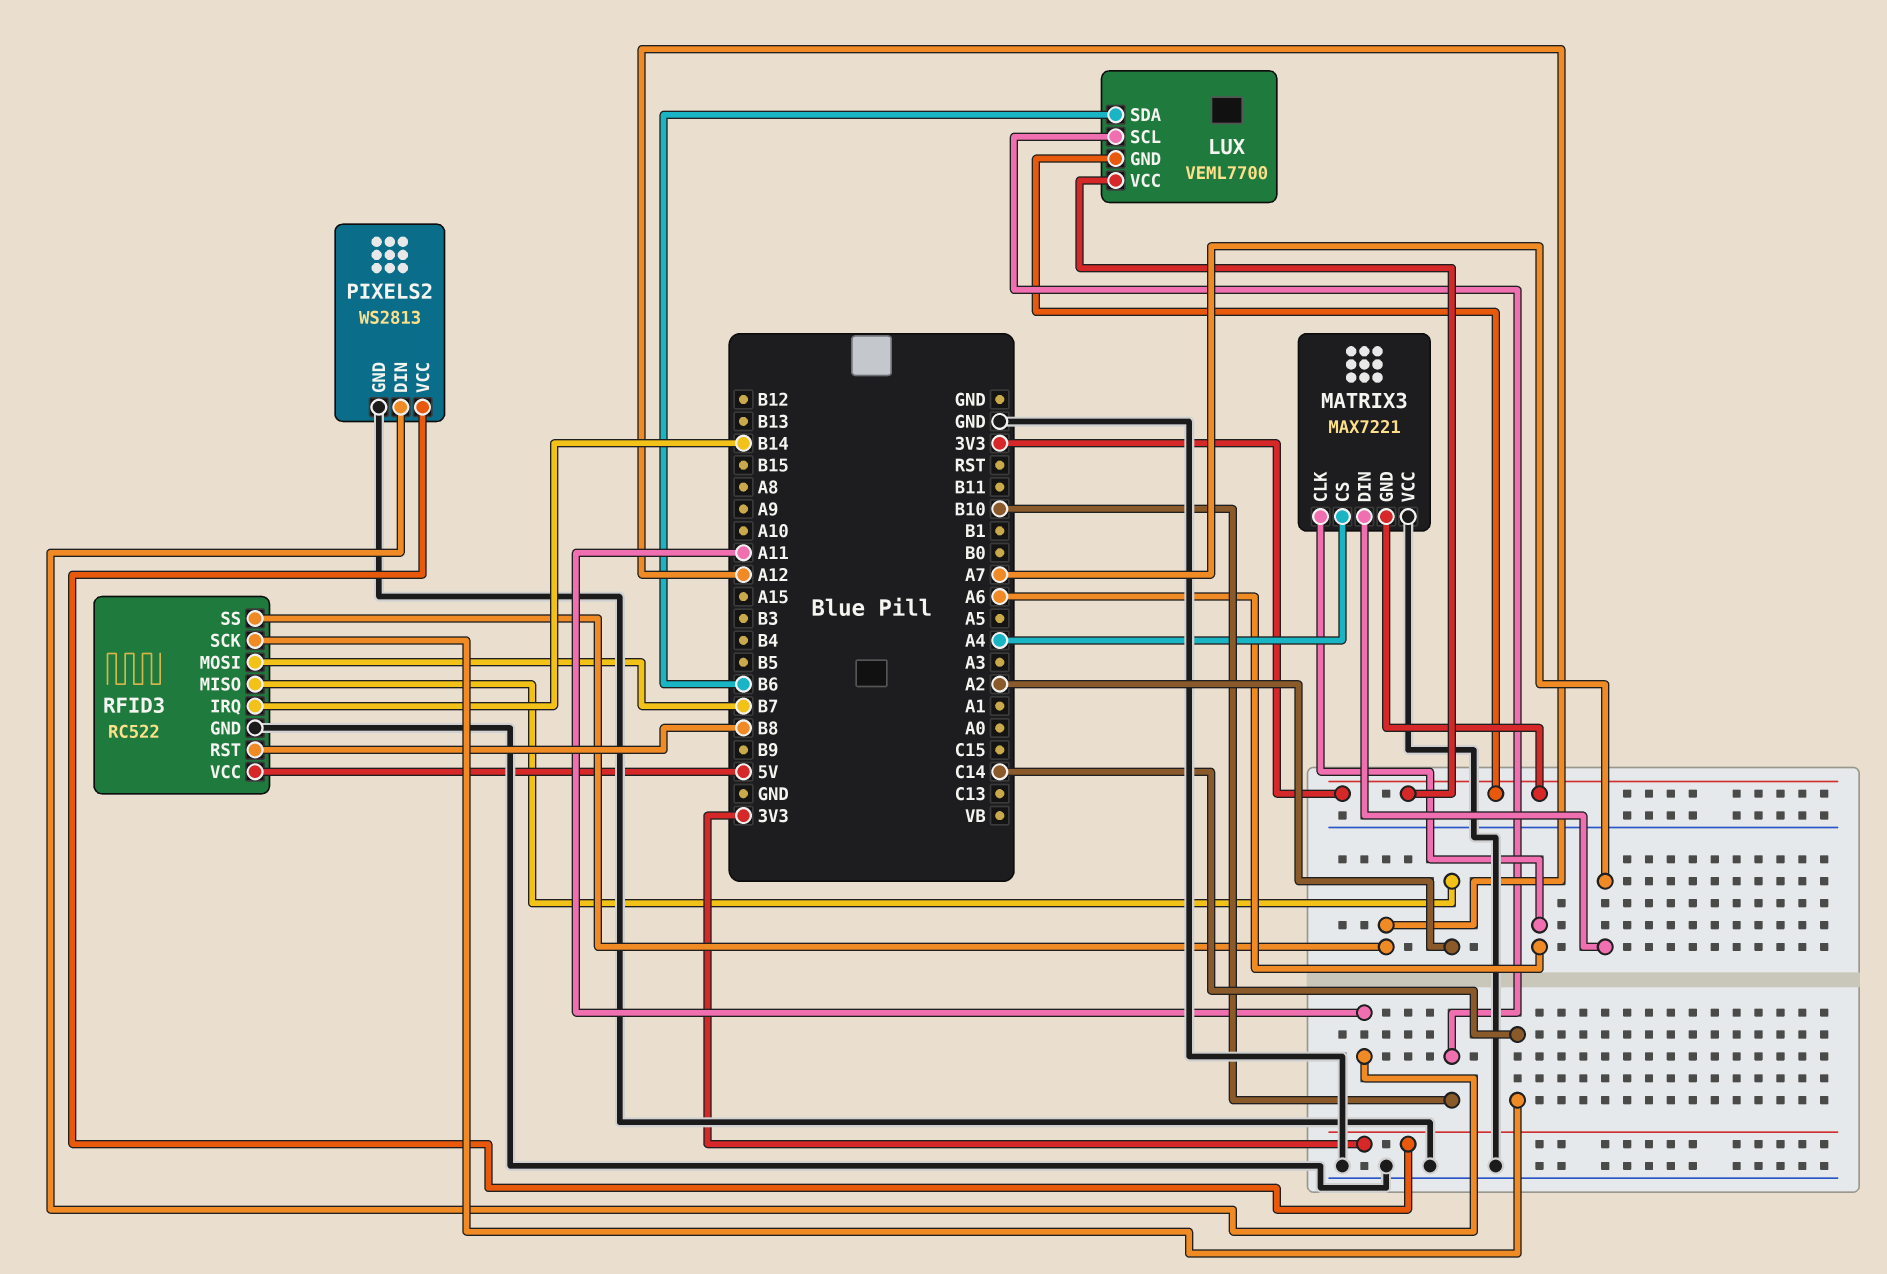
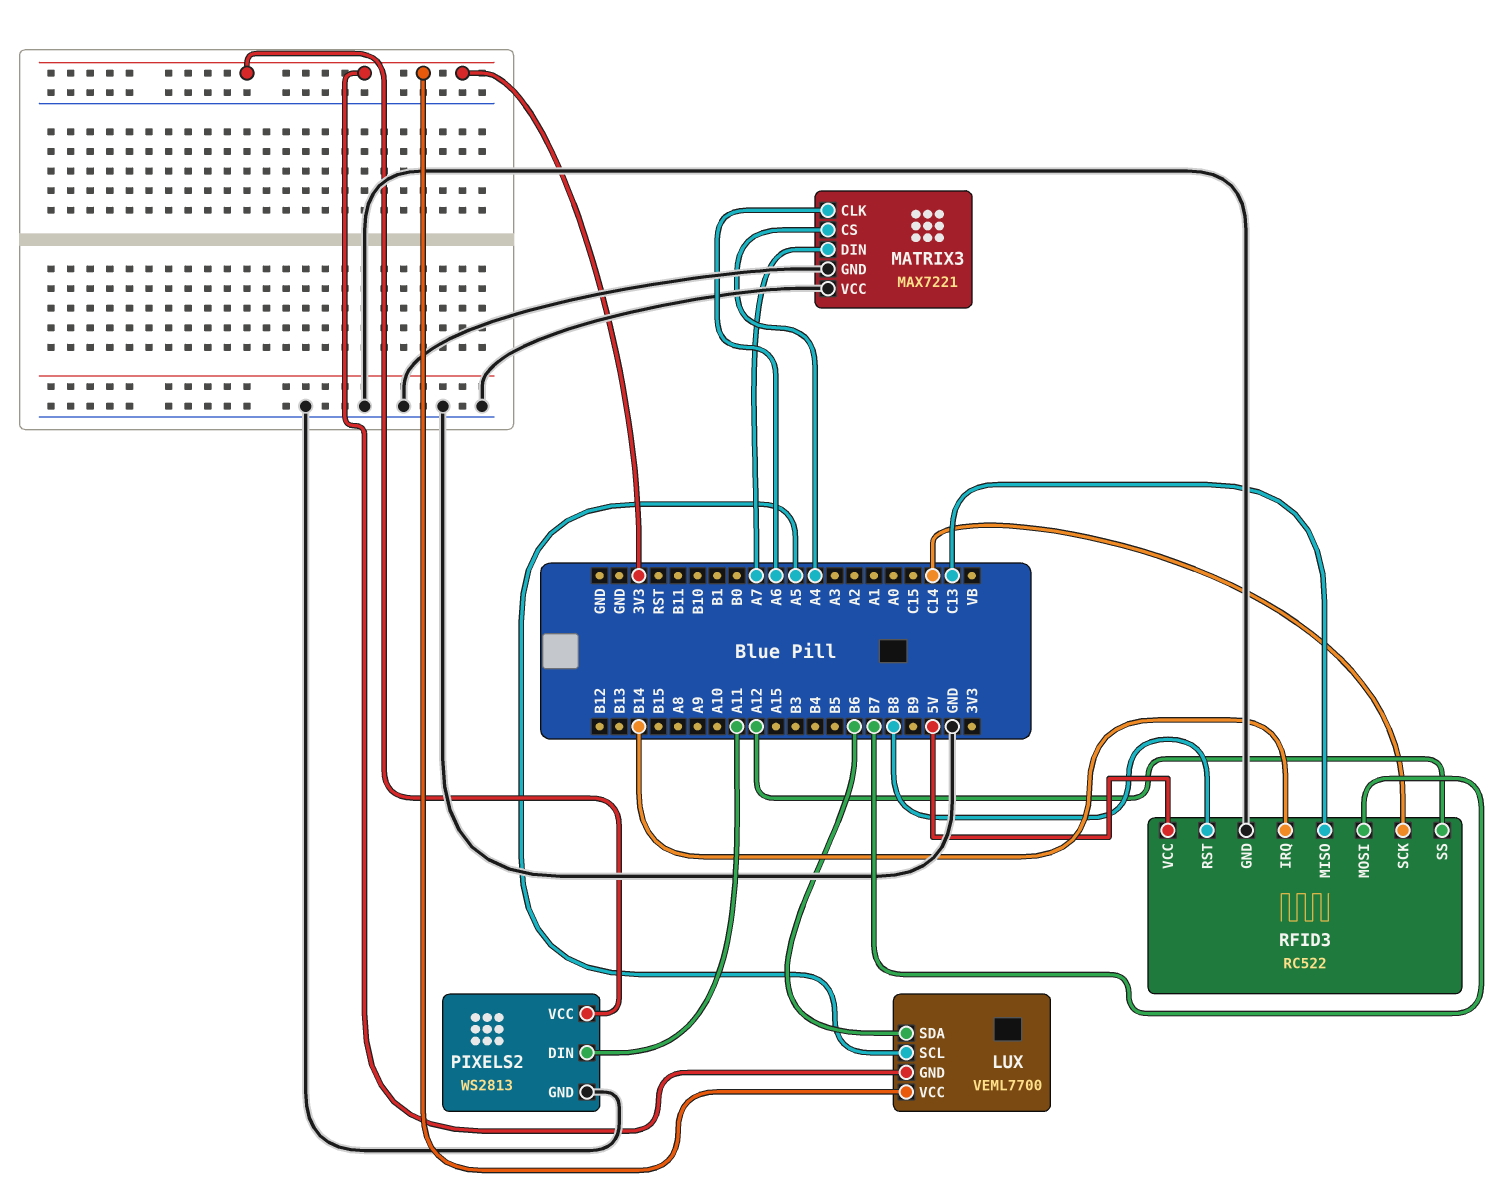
LUX pin SCL: B10 -> A5
MATRIX3 pin GND: 3V3 -> GND
RFID3 pin MISO: A2 -> C13

